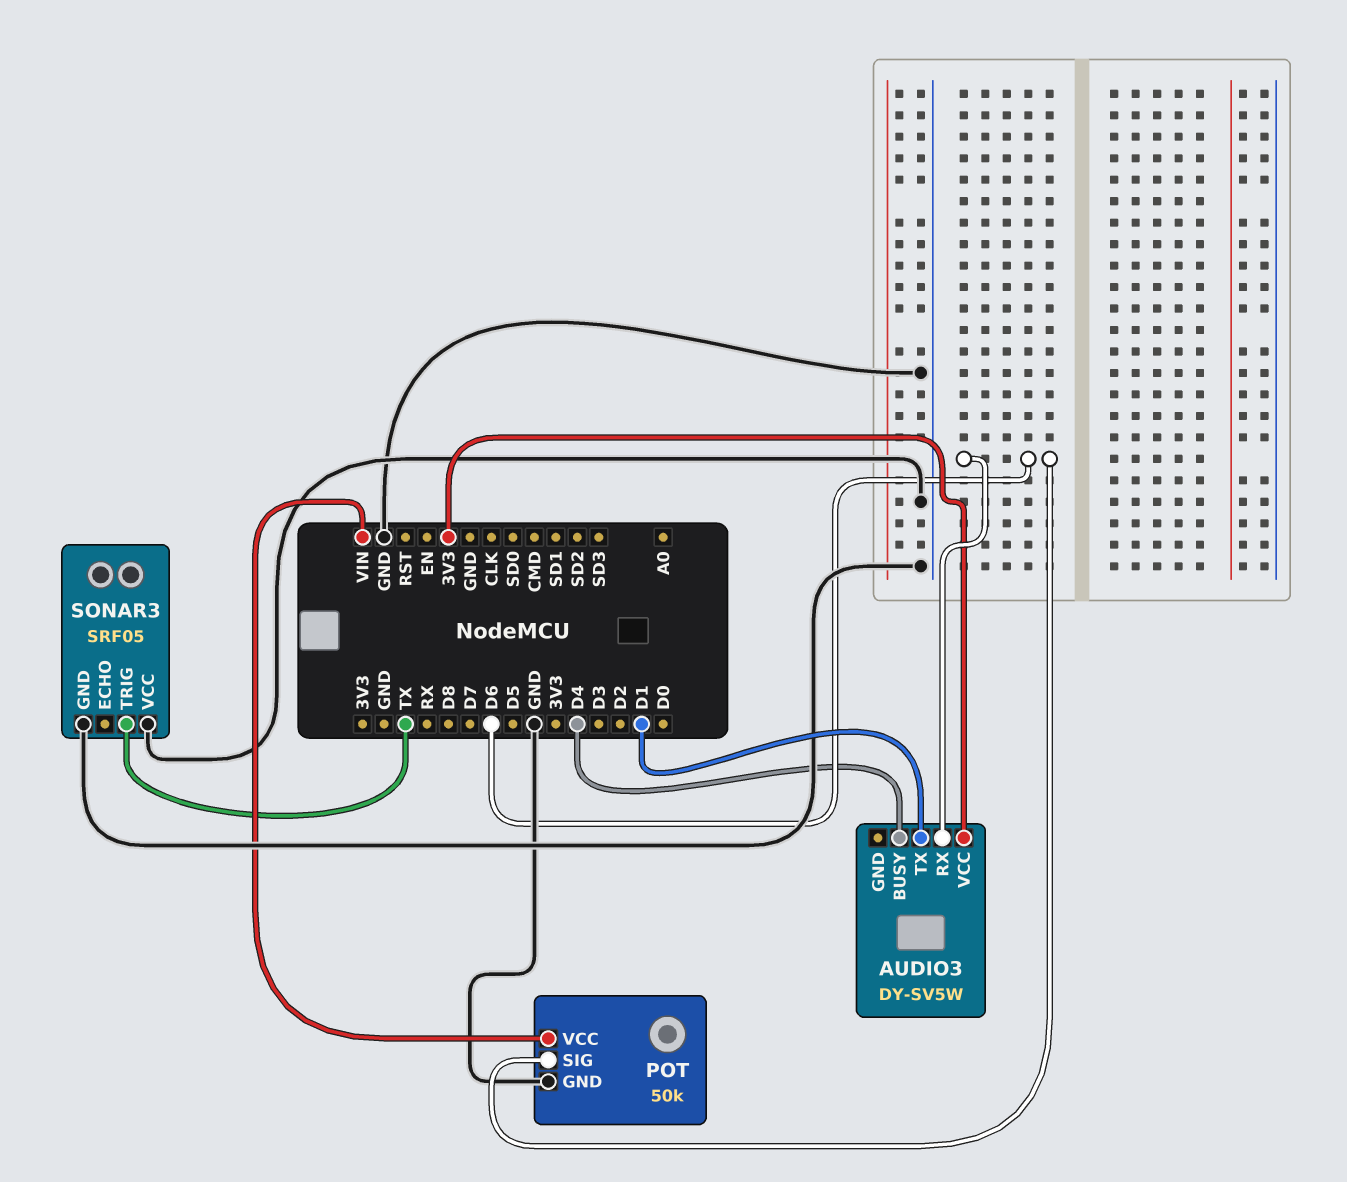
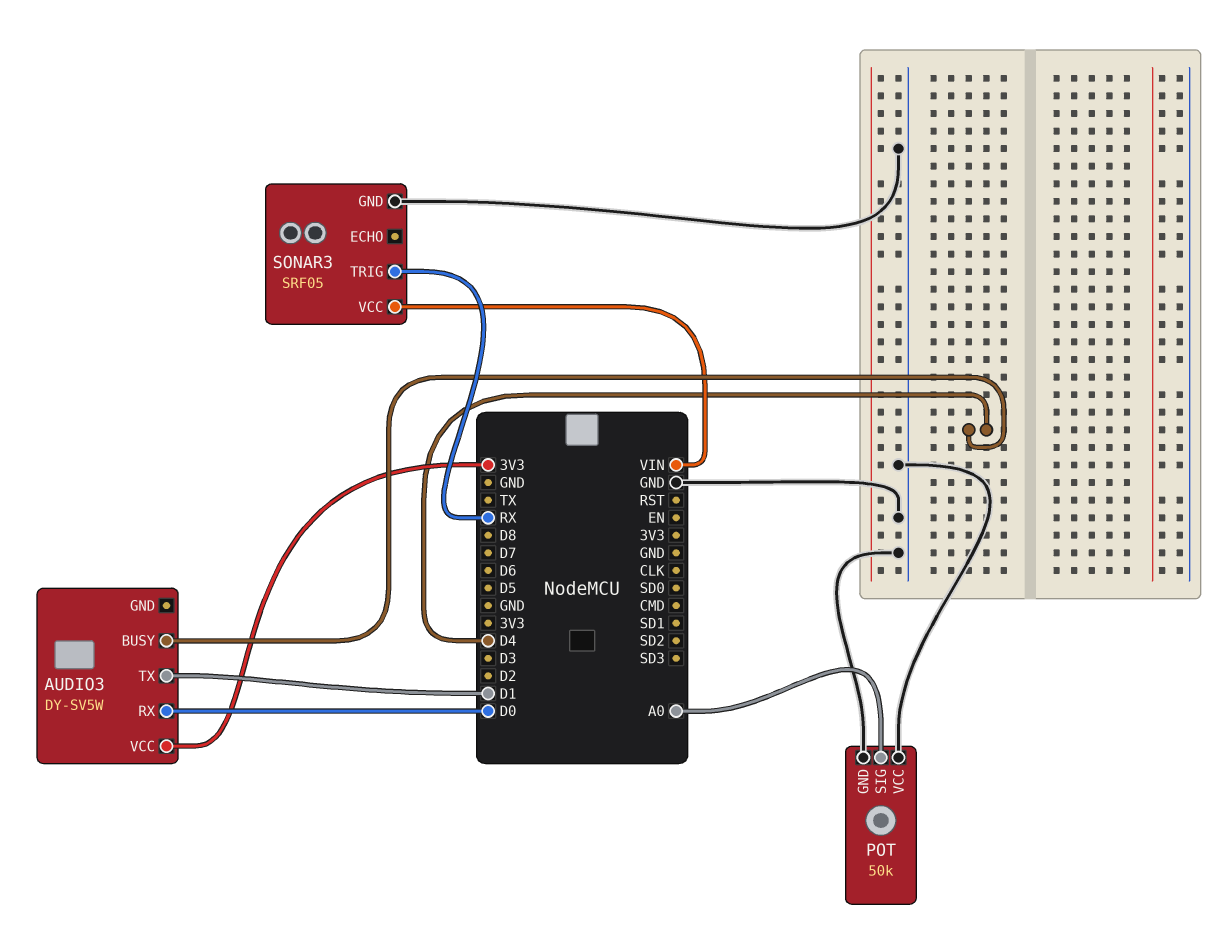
AUDIO3 pin RX: D6 -> D0
POT pin SIG: D6 -> A0
POT pin VCC: VIN -> GND
SONAR3 pin TRIG: TX -> RX
SONAR3 pin VCC: GND -> VIN

